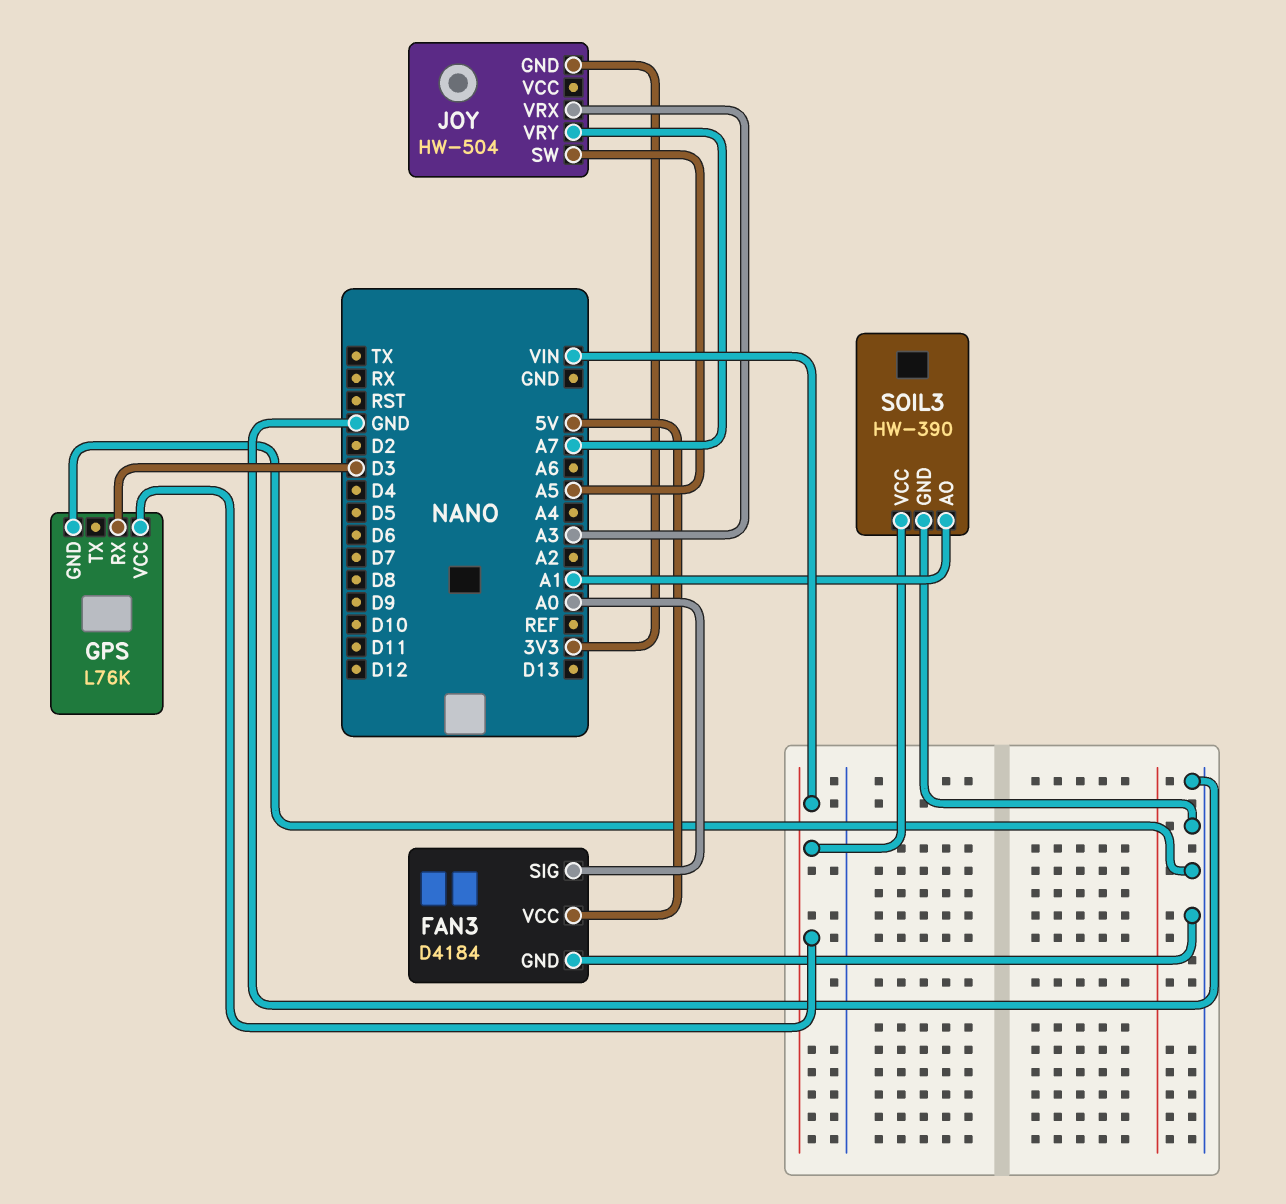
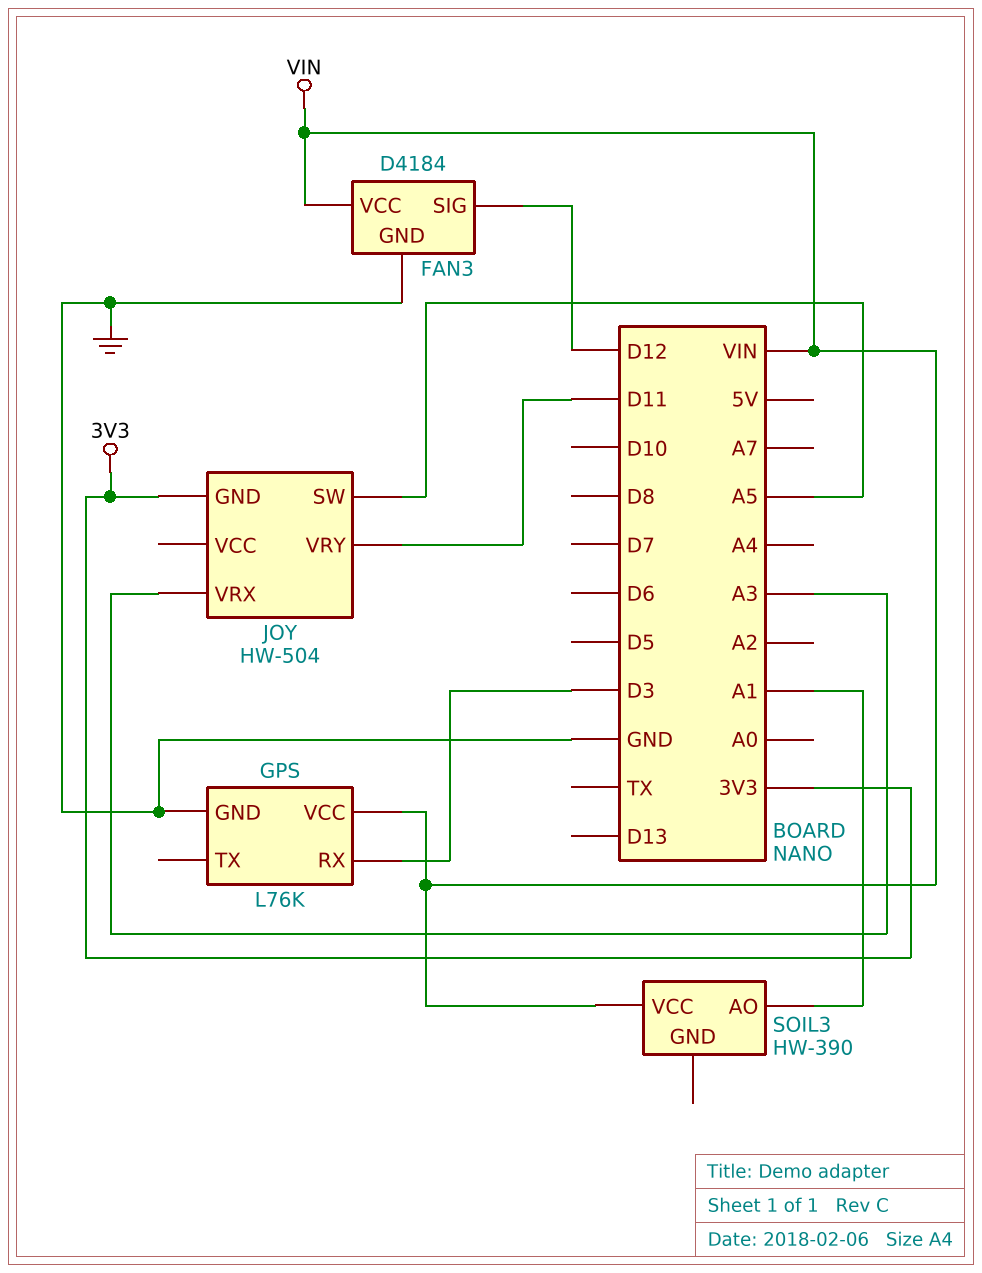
FAN3 pin SIG: A0 -> D12
FAN3 pin VCC: 5V -> VIN
JOY pin VRY: A7 -> D11
SOIL3 pin GND: GND -> none

